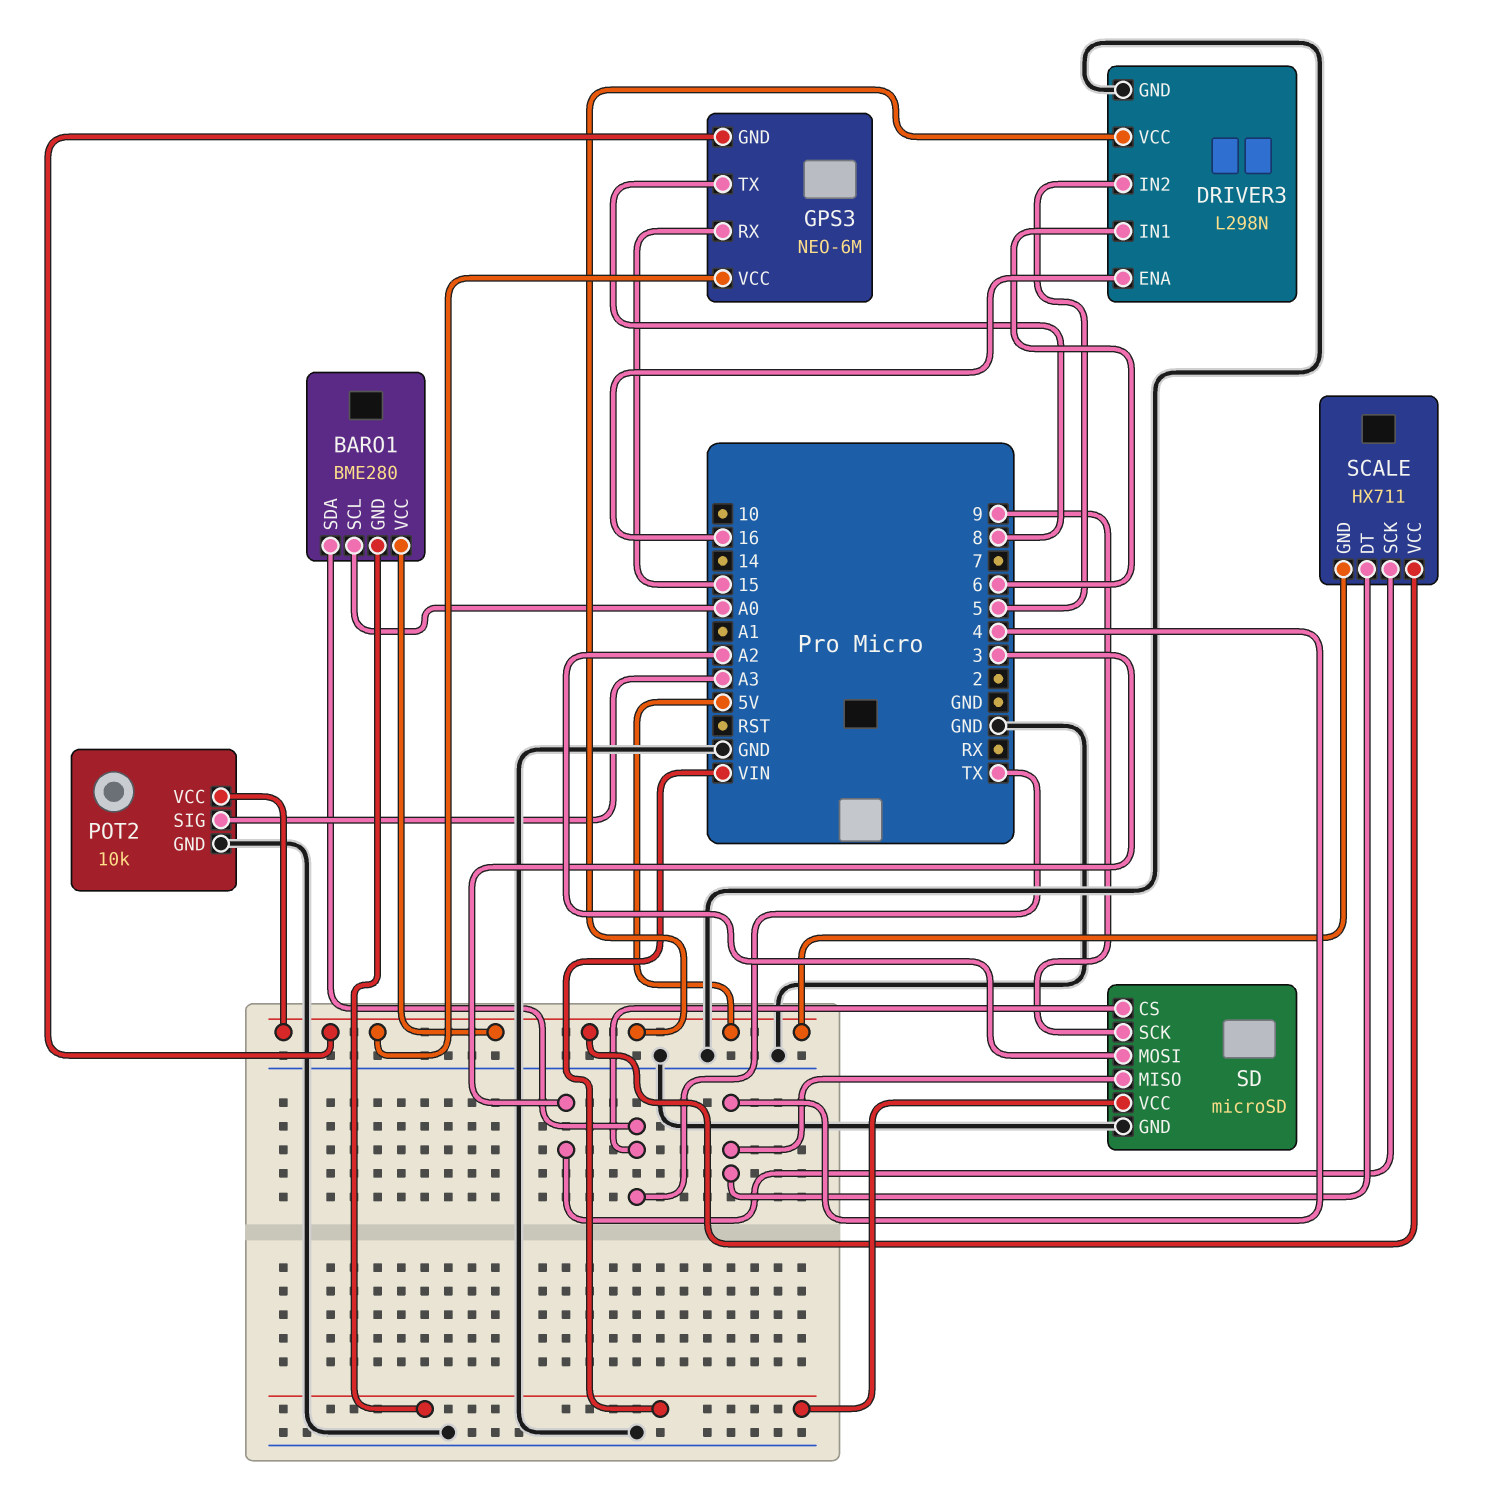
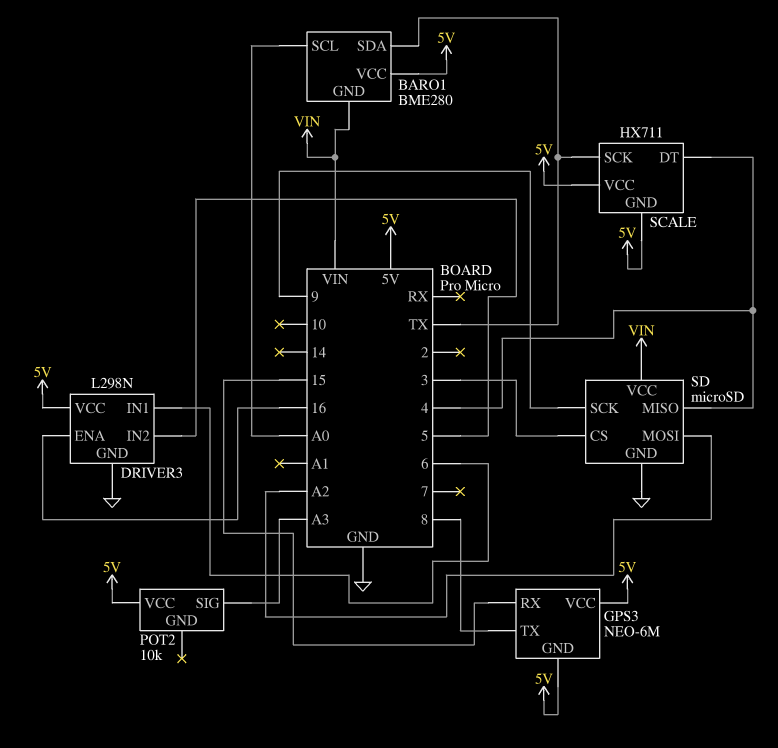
POT2 pin GND: GND -> none
SCALE pin SCK: 3 -> TX
SD pin CS: TX -> 3

